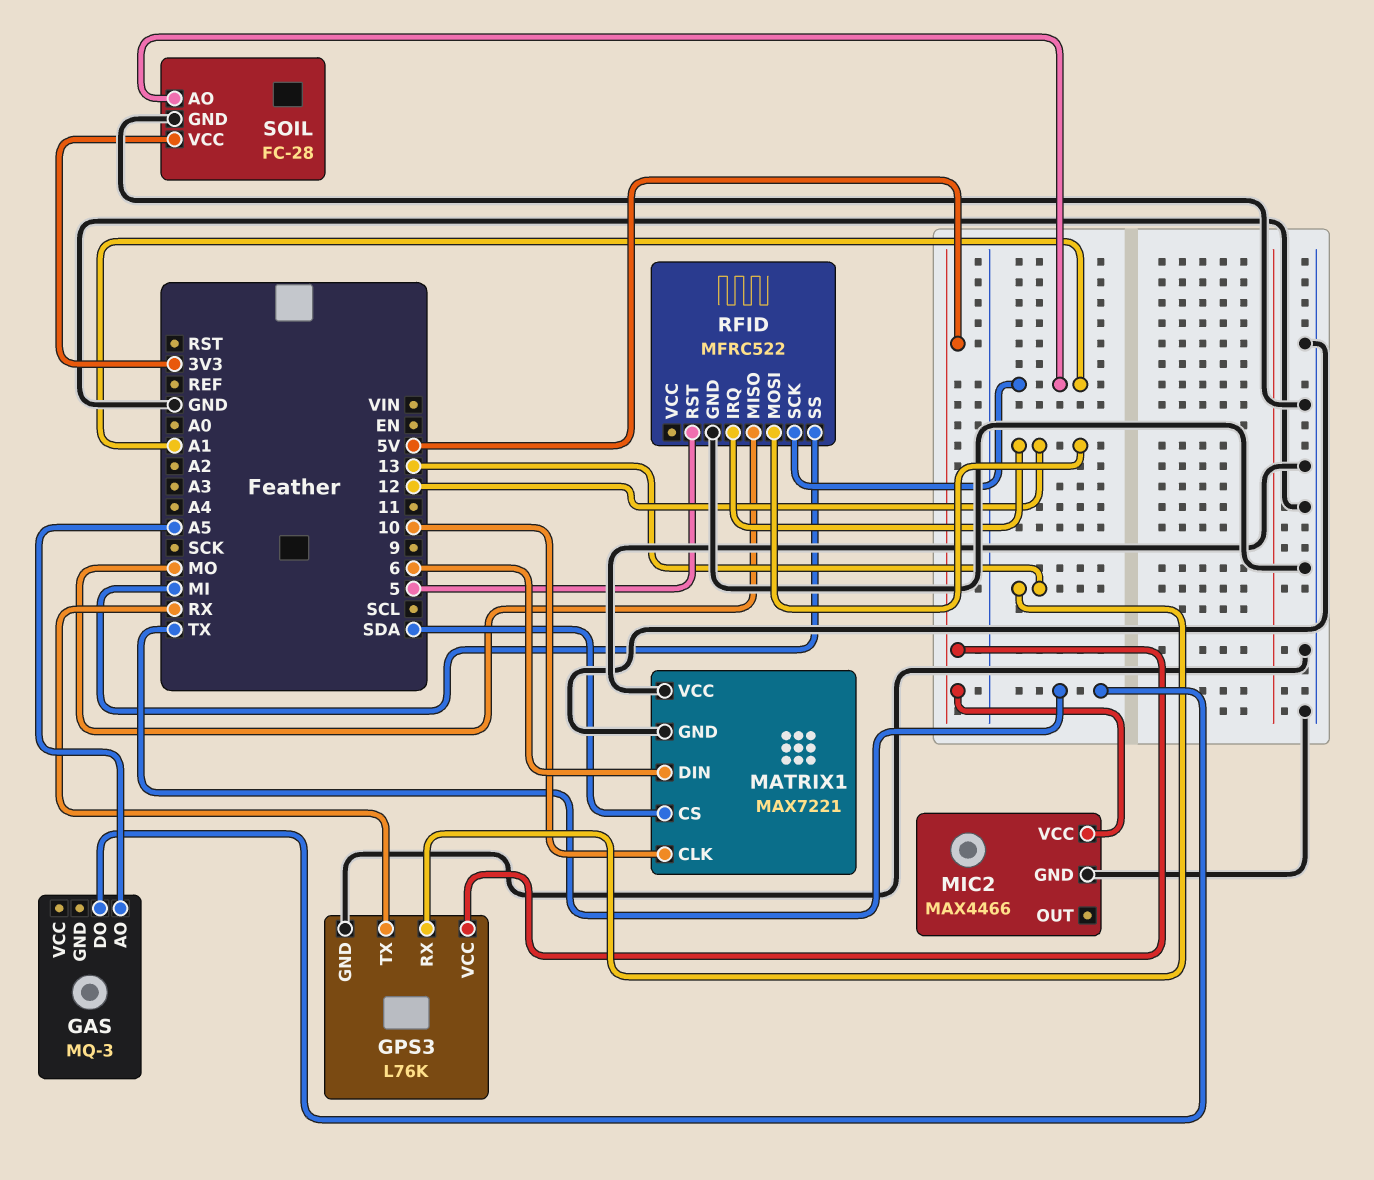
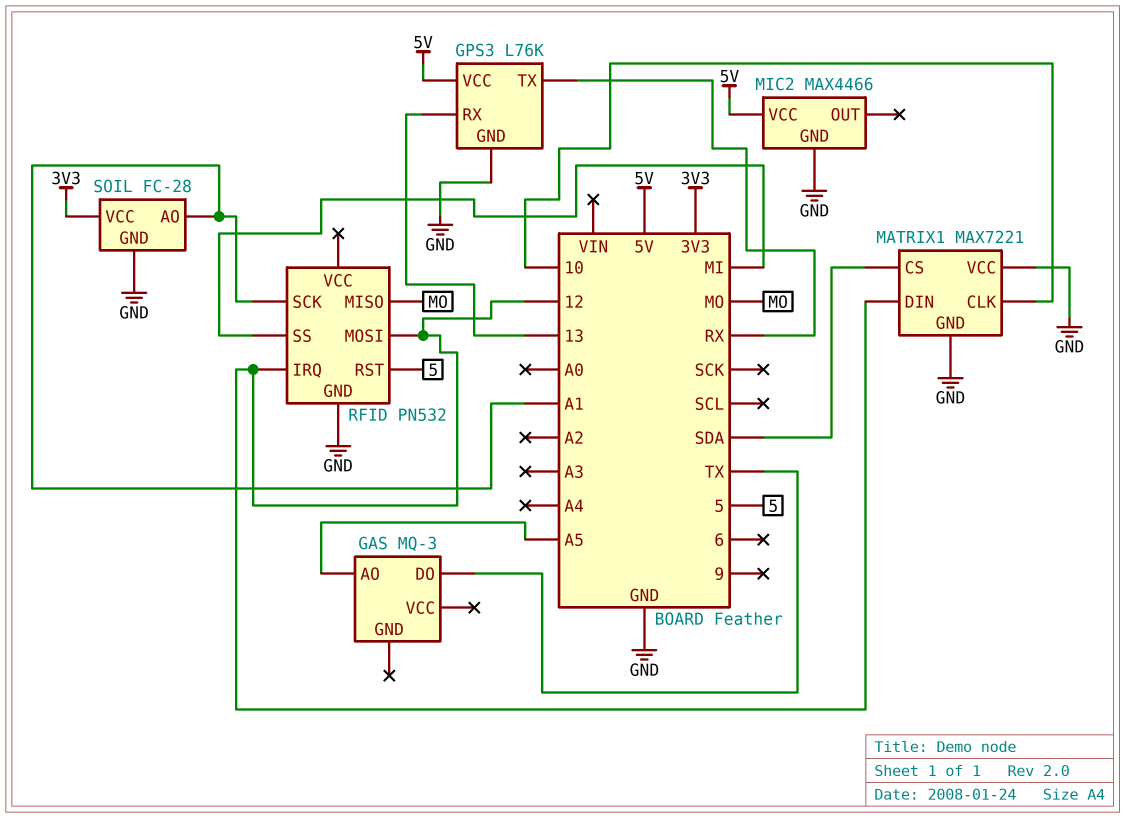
MATRIX1 pin DIN: 6 -> 12
RFID: MFRC522 -> PN532

